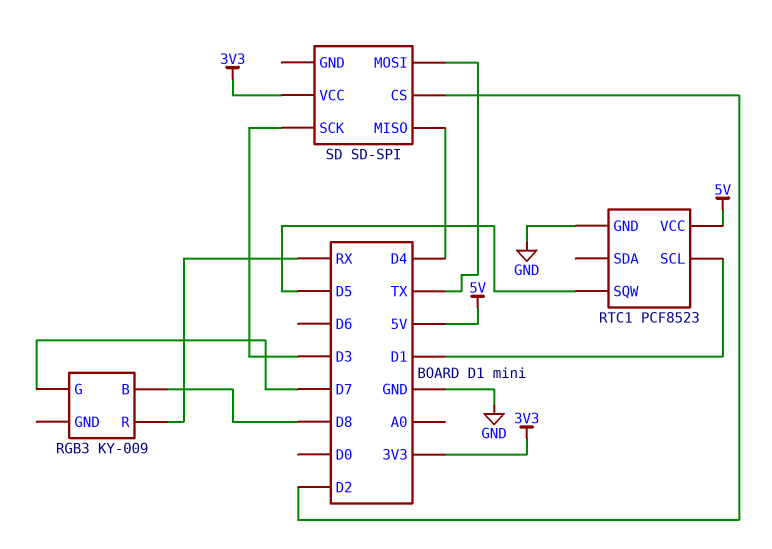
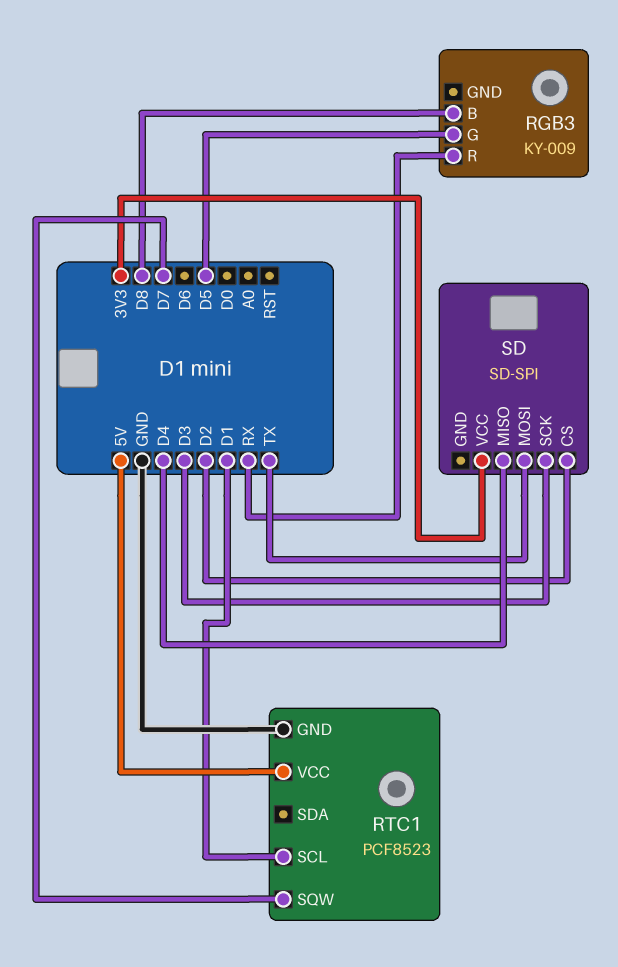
RGB3 pin G: D7 -> D5
RTC1 pin SQW: D5 -> D7

